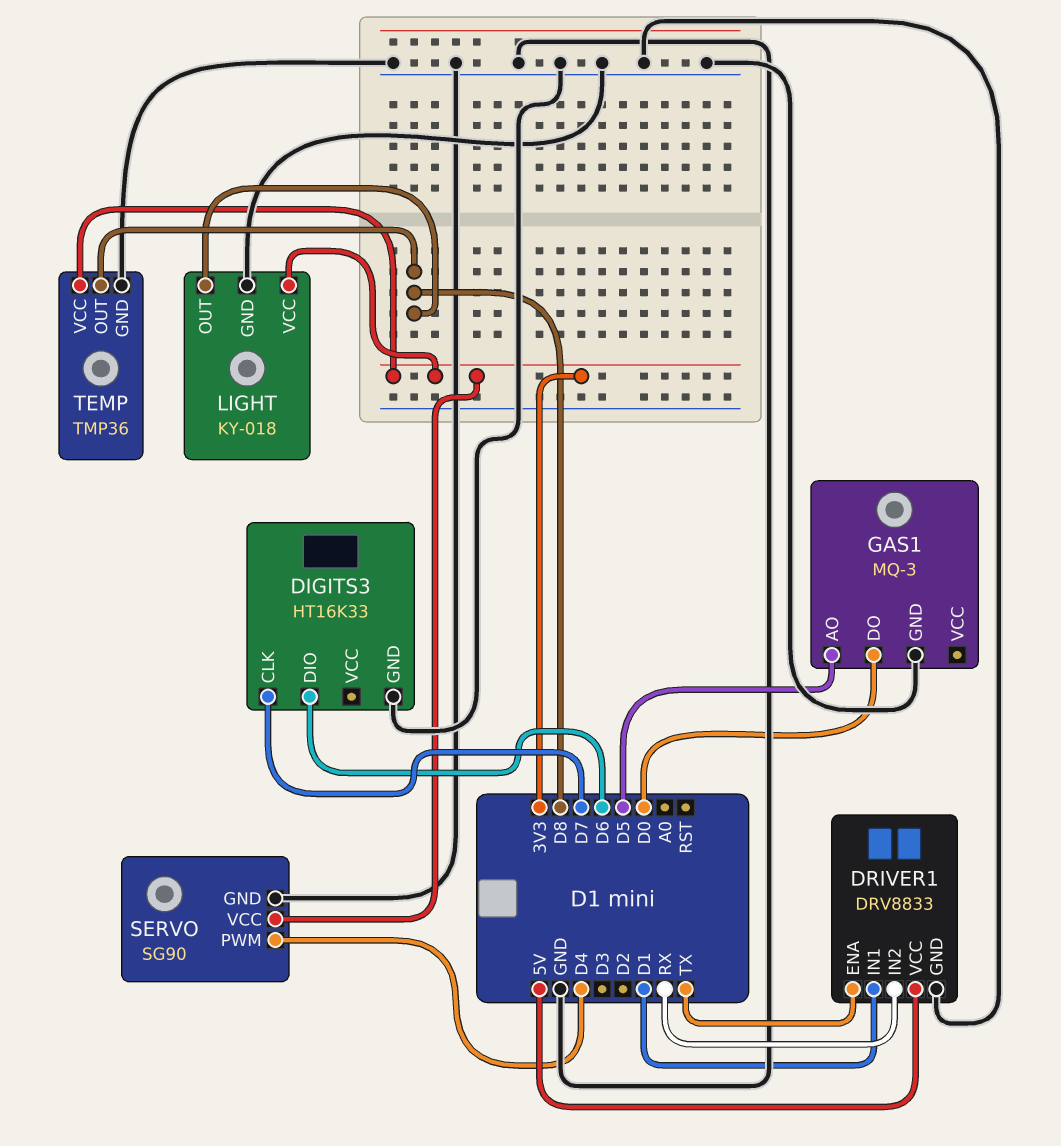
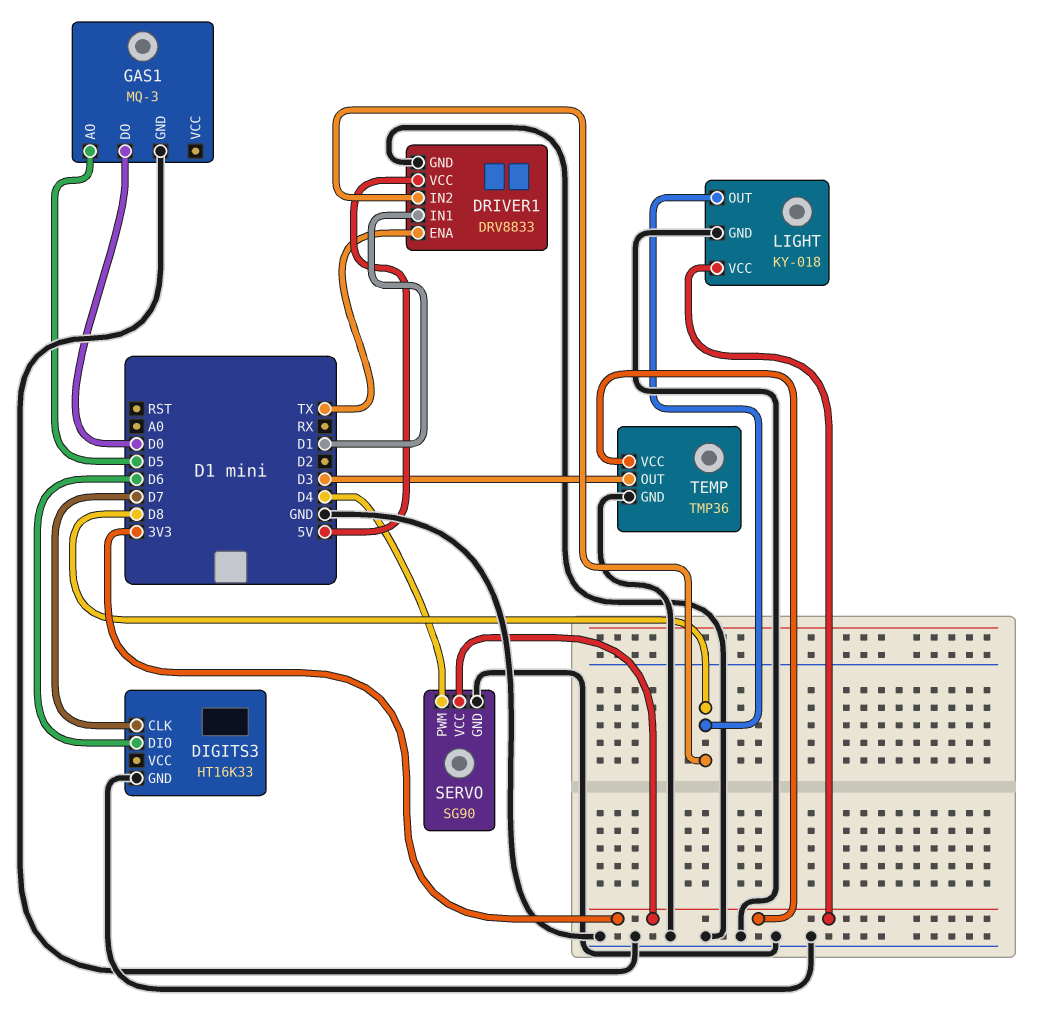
DRIVER1 pin IN2: RX -> D8
TEMP pin OUT: D8 -> D3

